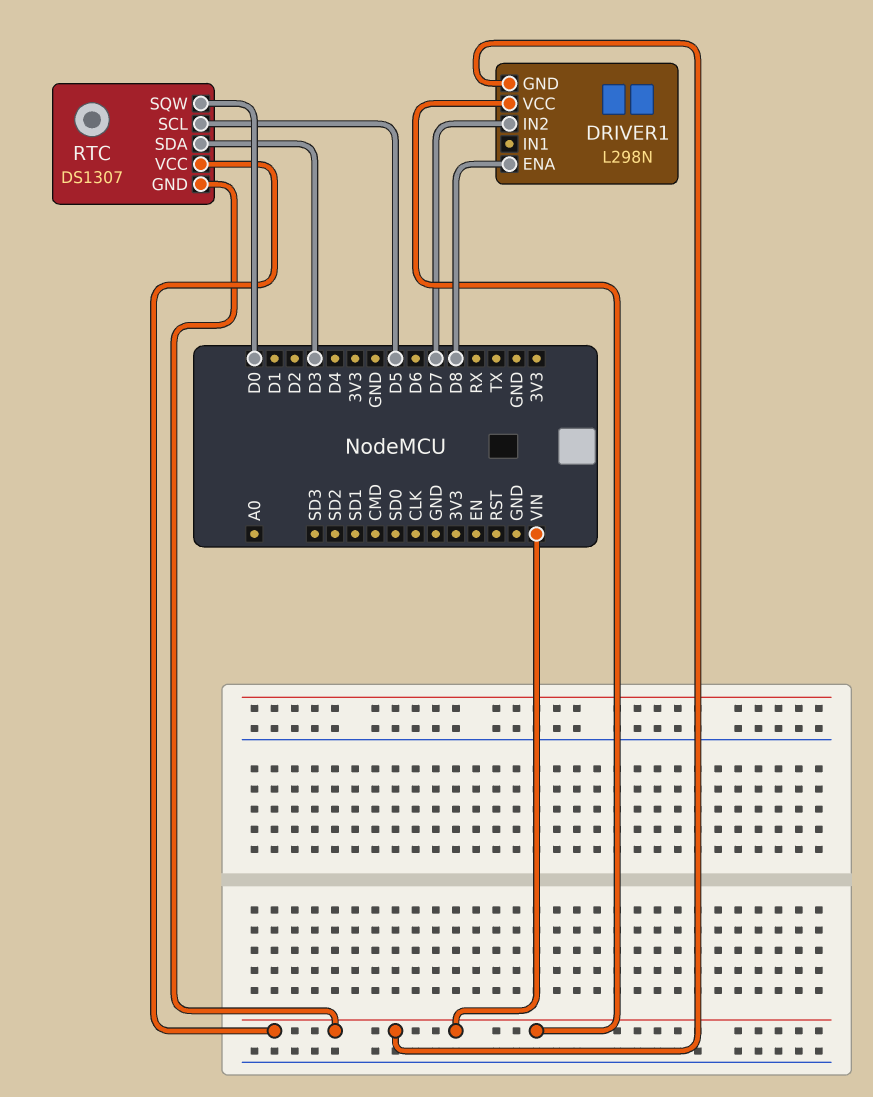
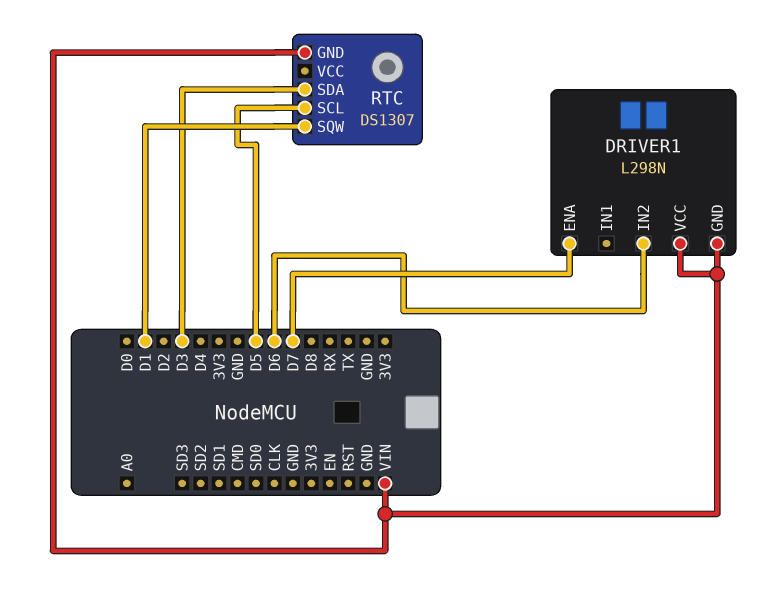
DRIVER1 pin ENA: D8 -> D7
DRIVER1 pin IN2: D7 -> D6
RTC pin SQW: D0 -> D1
RTC pin VCC: VIN -> none

